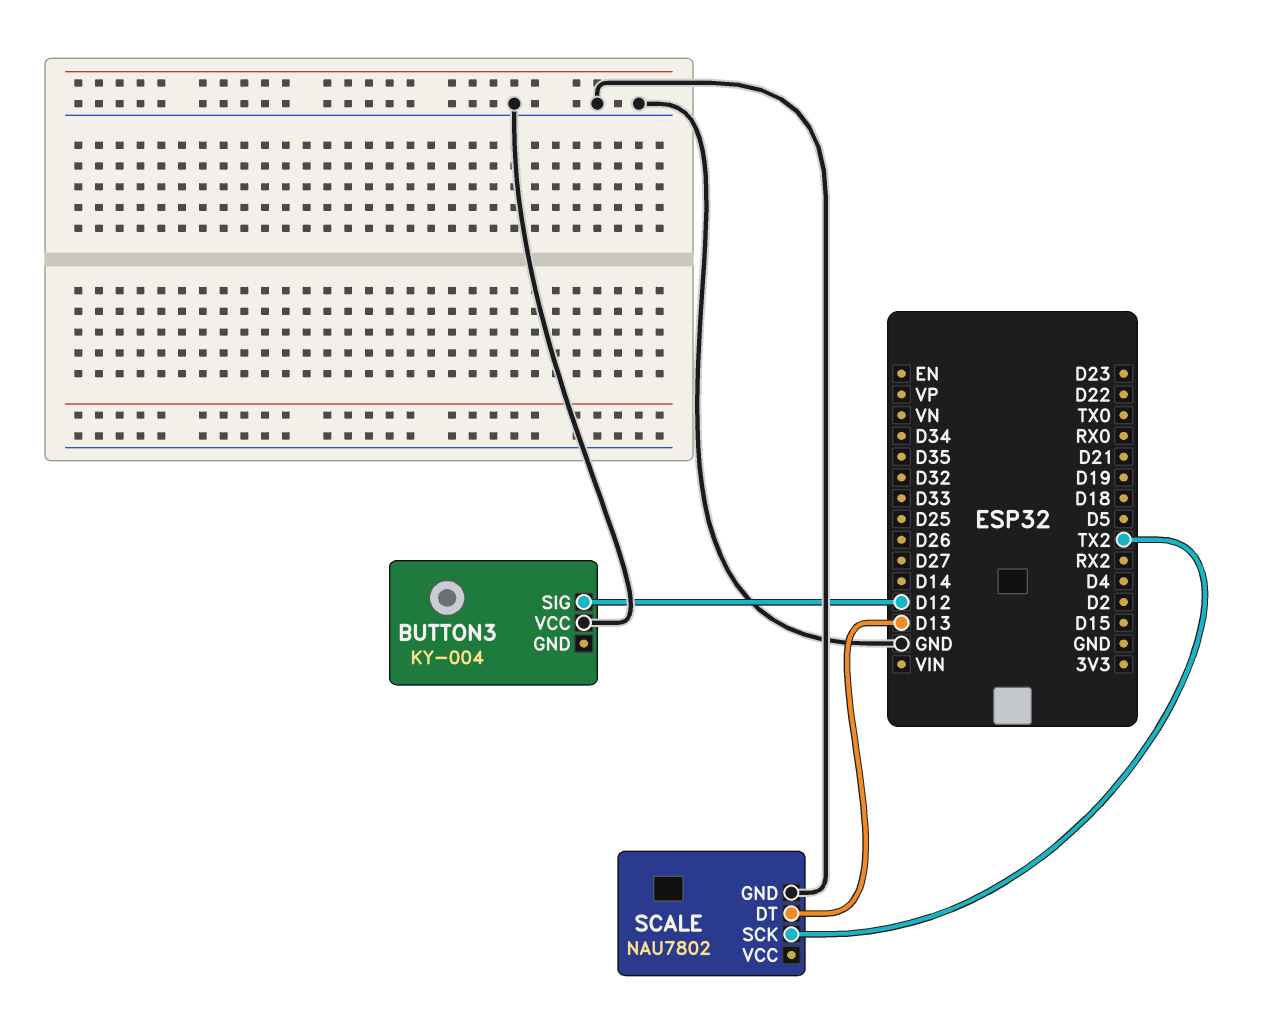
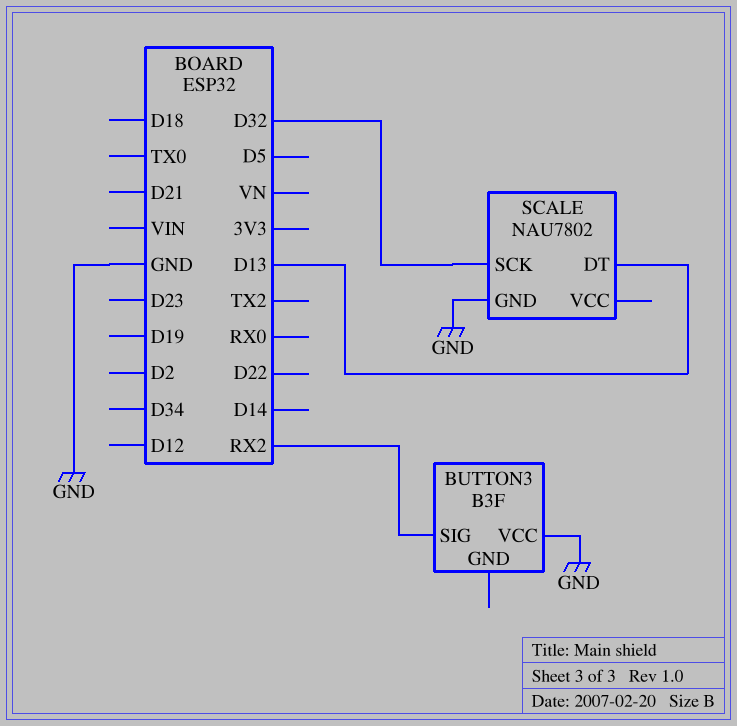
BUTTON3: KY-004 -> B3F
BUTTON3 pin SIG: D12 -> RX2
SCALE pin SCK: TX2 -> D32

